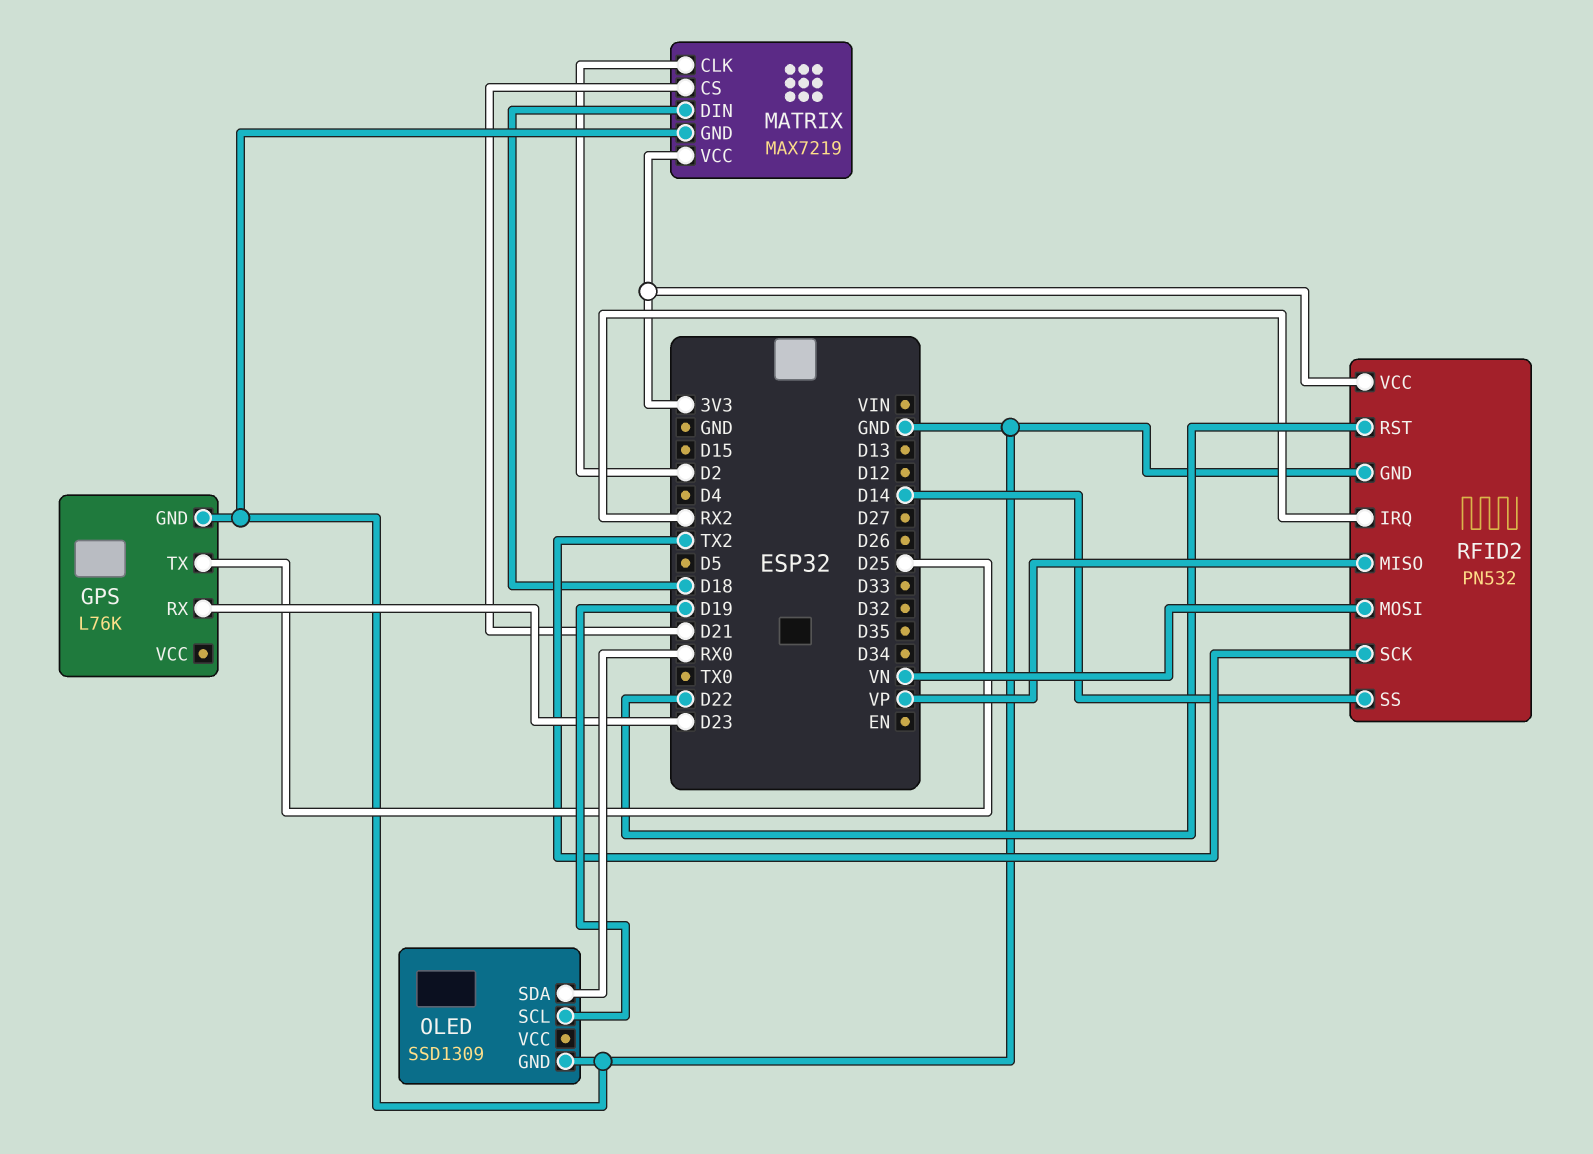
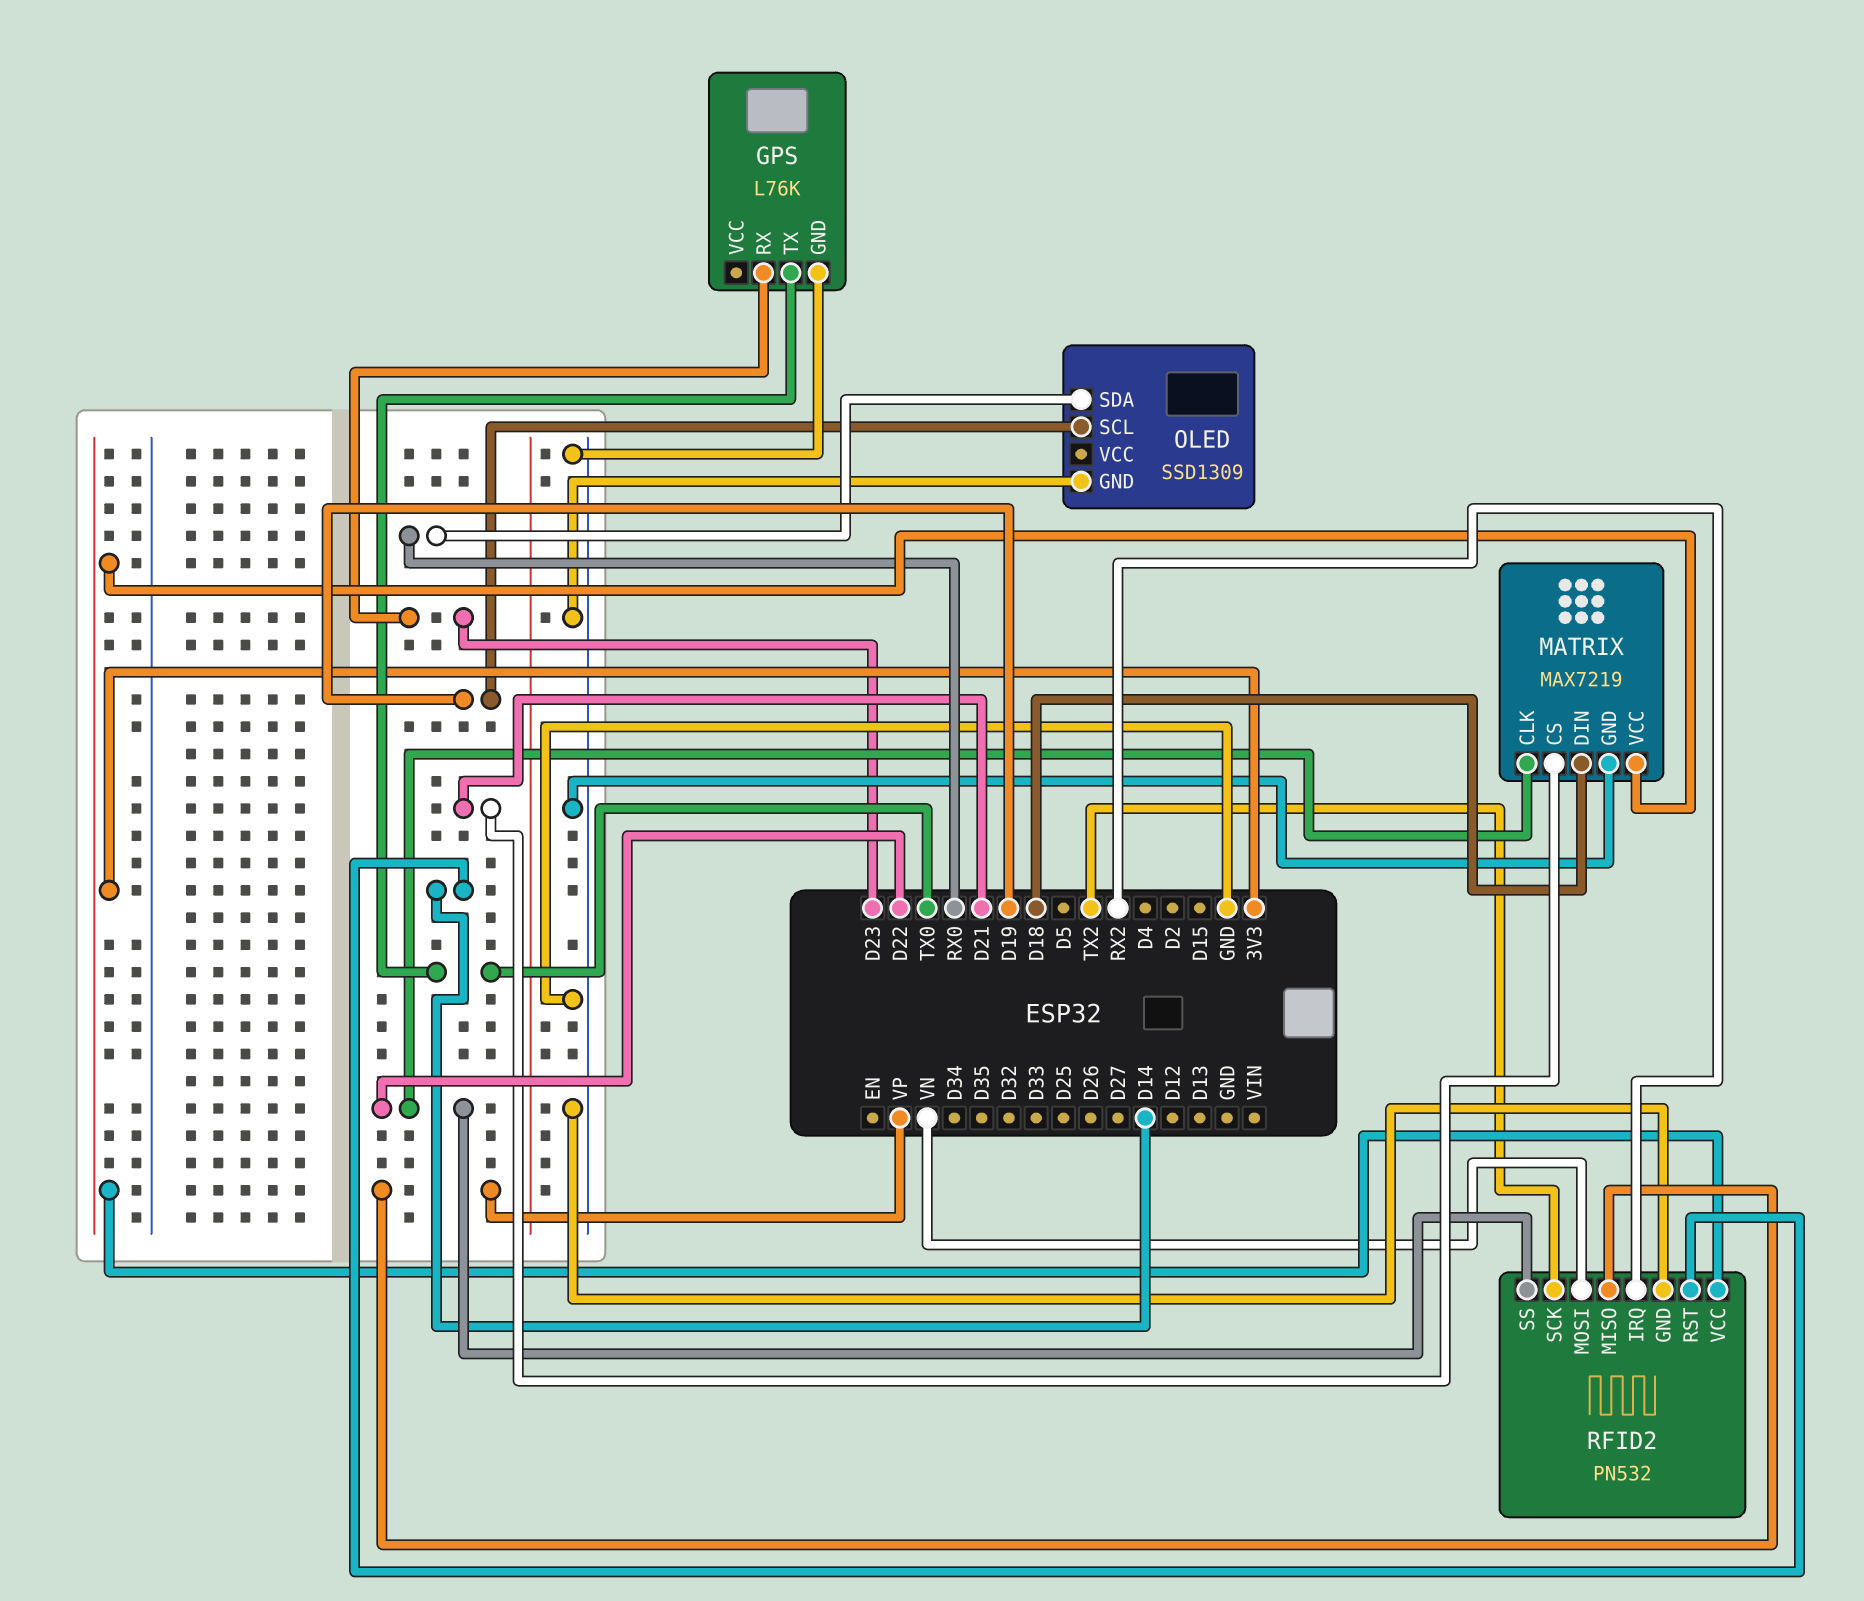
GPS pin TX: D25 -> TX0
MATRIX pin CLK: D2 -> D22
RFID2 pin RST: D22 -> D14
RFID2 pin SS: D14 -> D22

